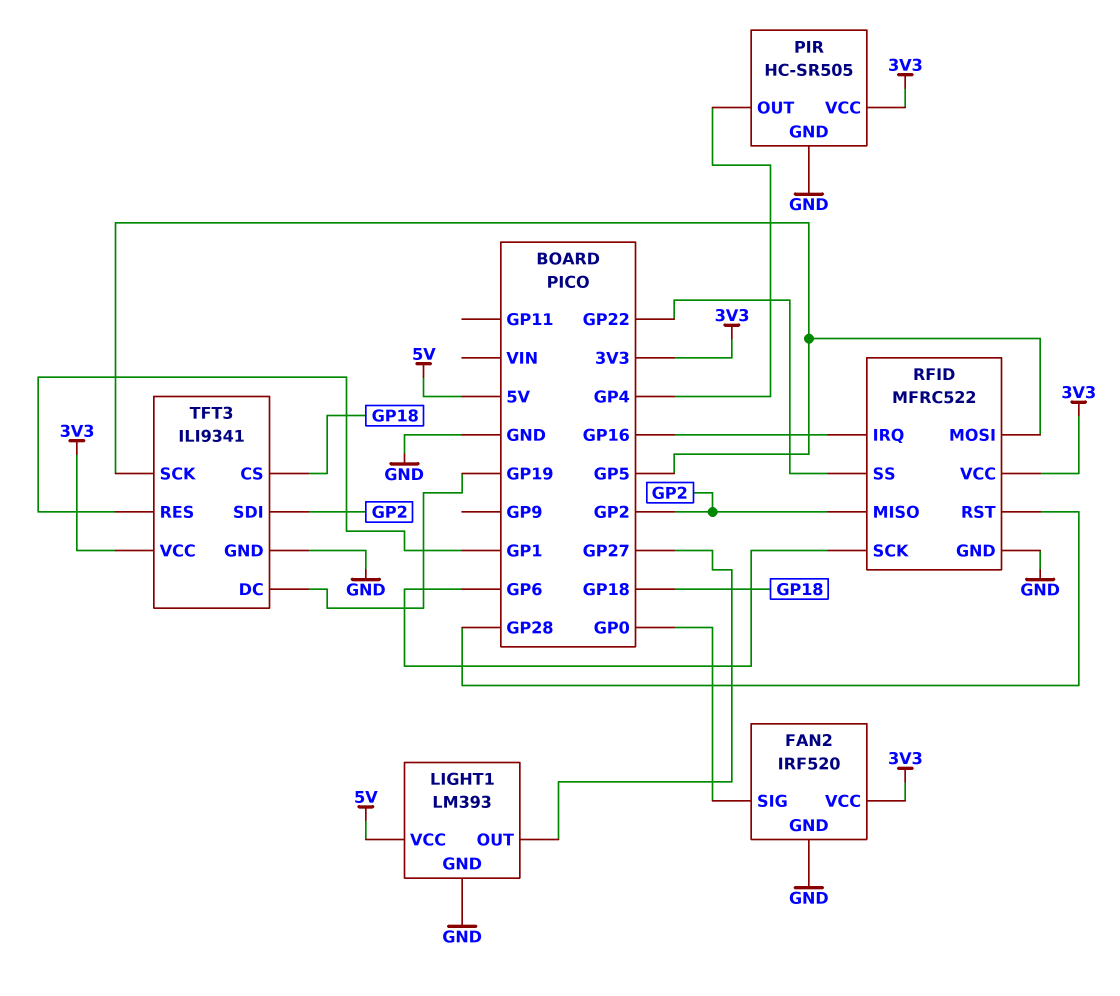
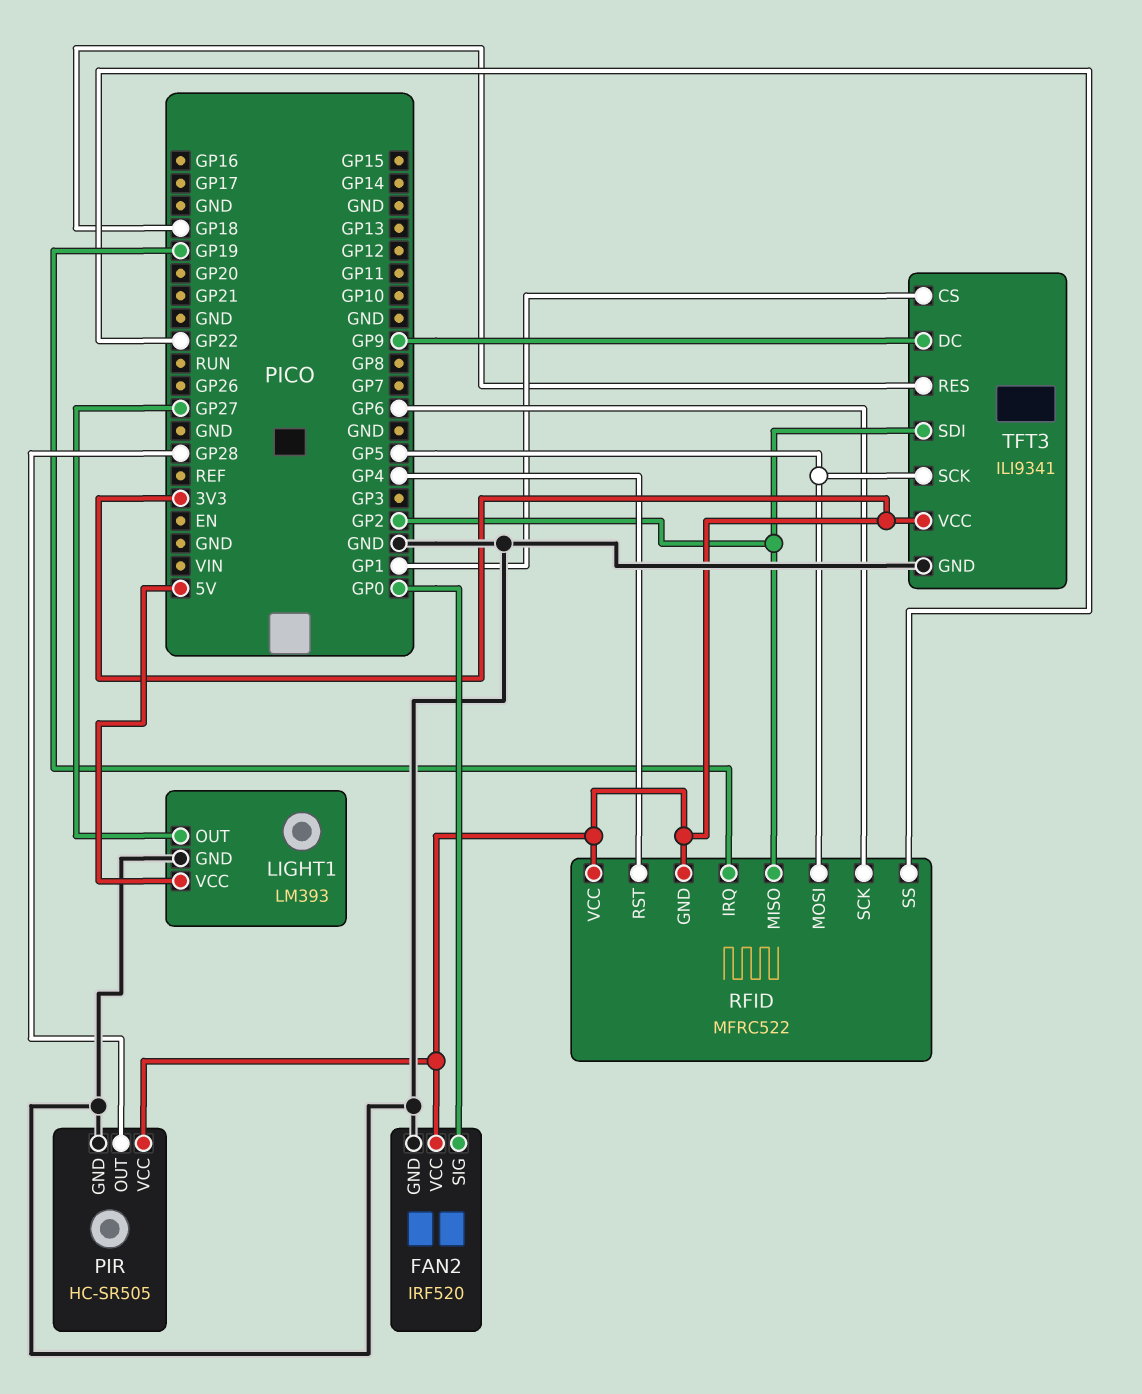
PIR pin OUT: GP4 -> GP28
RFID pin GND: GND -> 3V3
RFID pin IRQ: GP16 -> GP19
RFID pin RST: GP28 -> GP4
TFT3 pin CS: GP18 -> GP1
TFT3 pin DC: GP19 -> GP9
TFT3 pin RES: GP1 -> GP18

